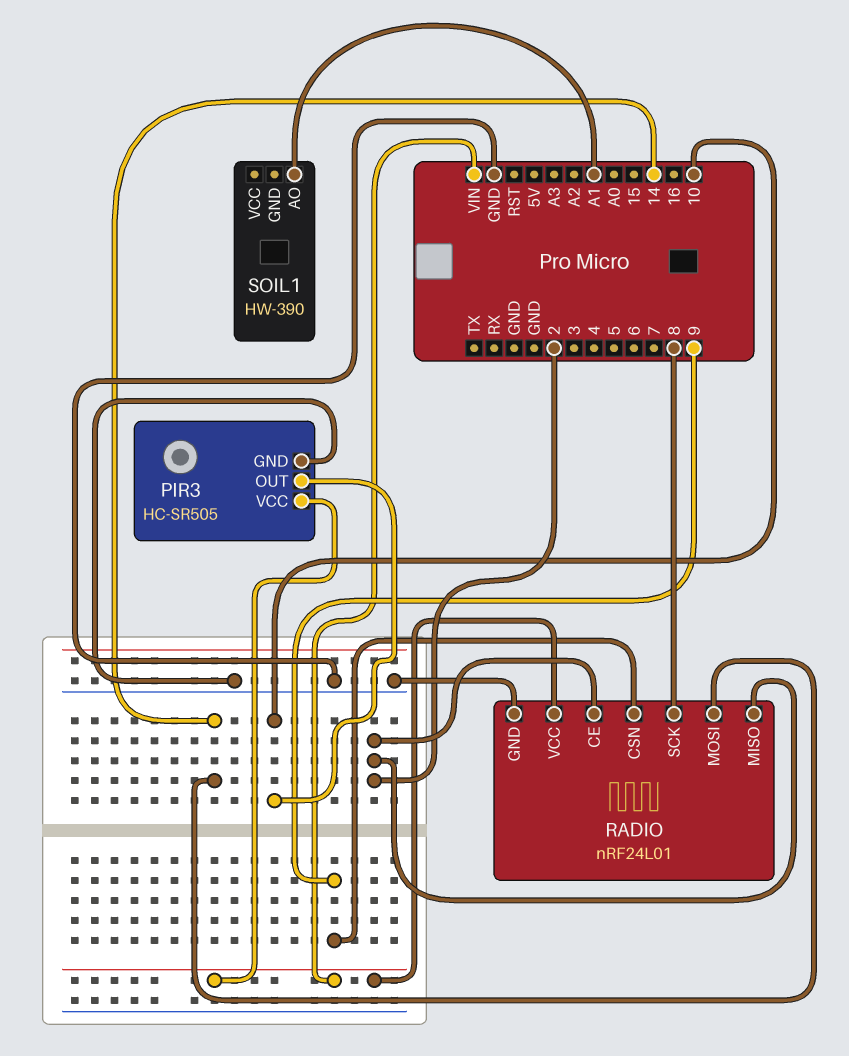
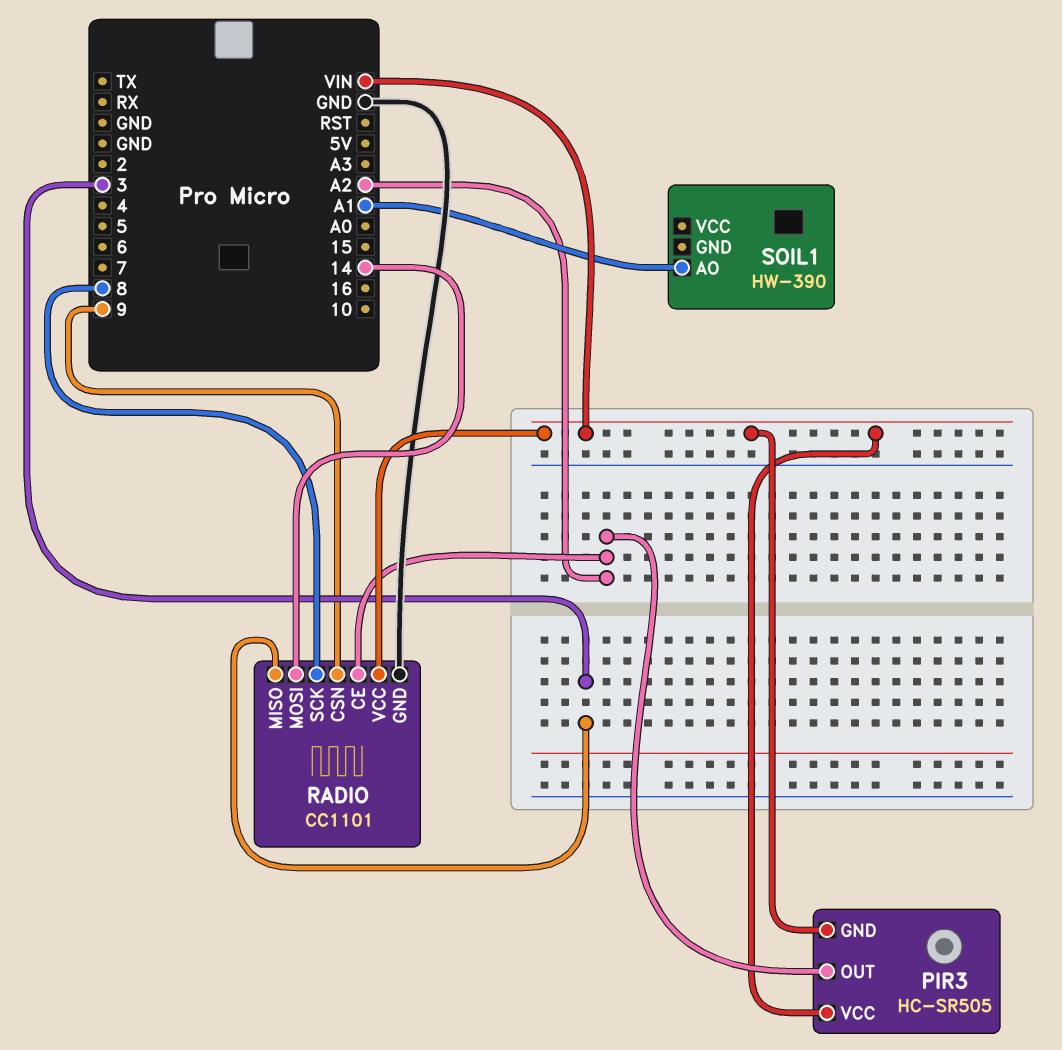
PIR3 pin GND: GND -> VIN
PIR3 pin OUT: 10 -> A2
RADIO: nRF24L01 -> CC1101
RADIO pin CE: 2 -> A2
RADIO pin MISO: 2 -> 3

